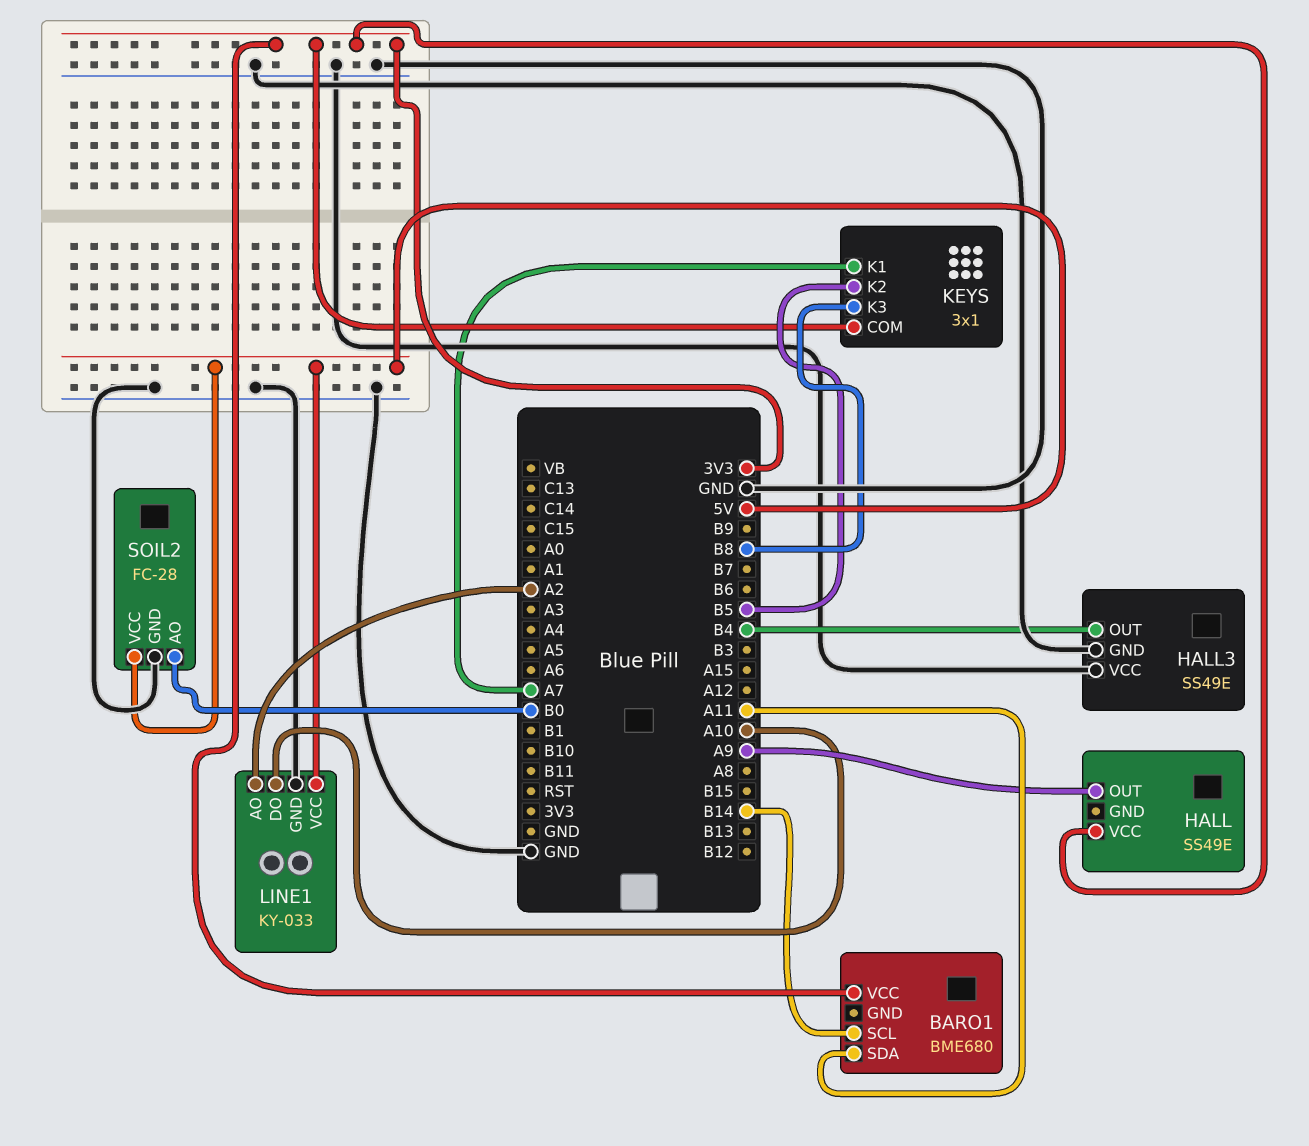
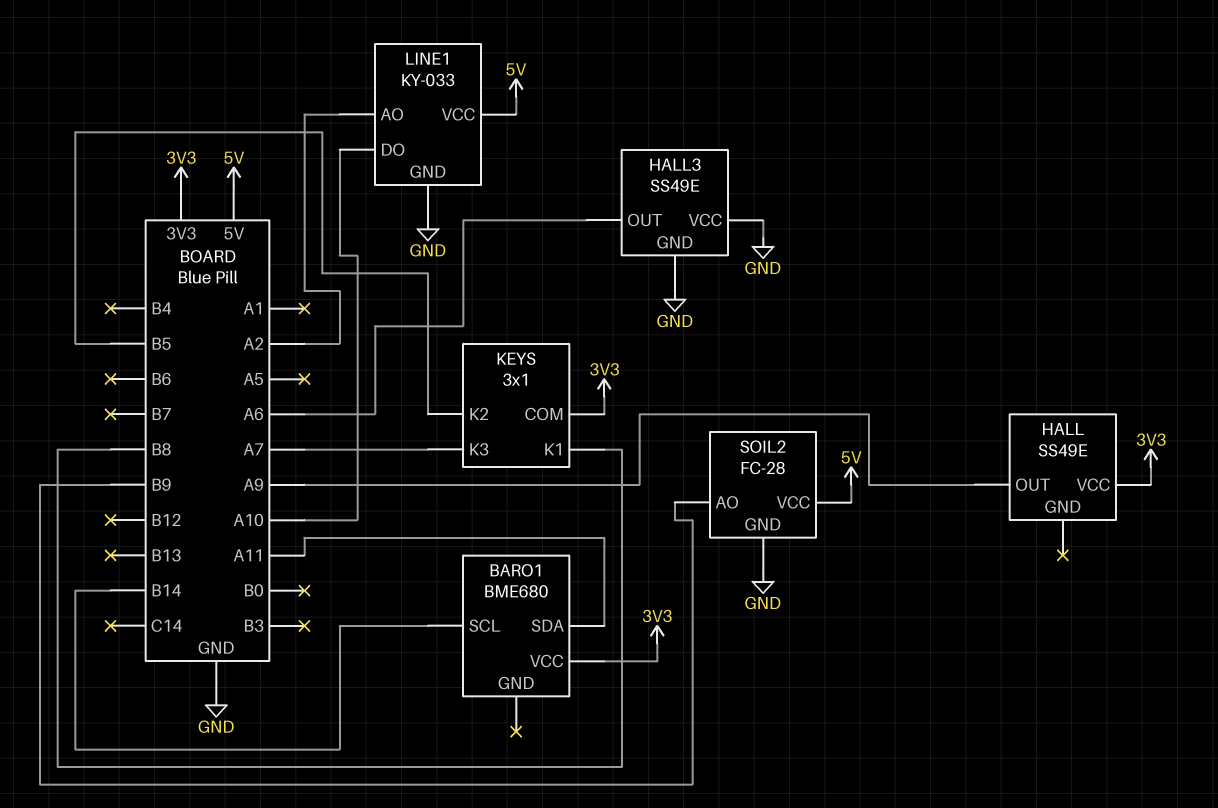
HALL3 pin OUT: B4 -> A6
KEYS pin K1: A7 -> B8
KEYS pin K3: B8 -> A7
SOIL2 pin AO: B0 -> B9

